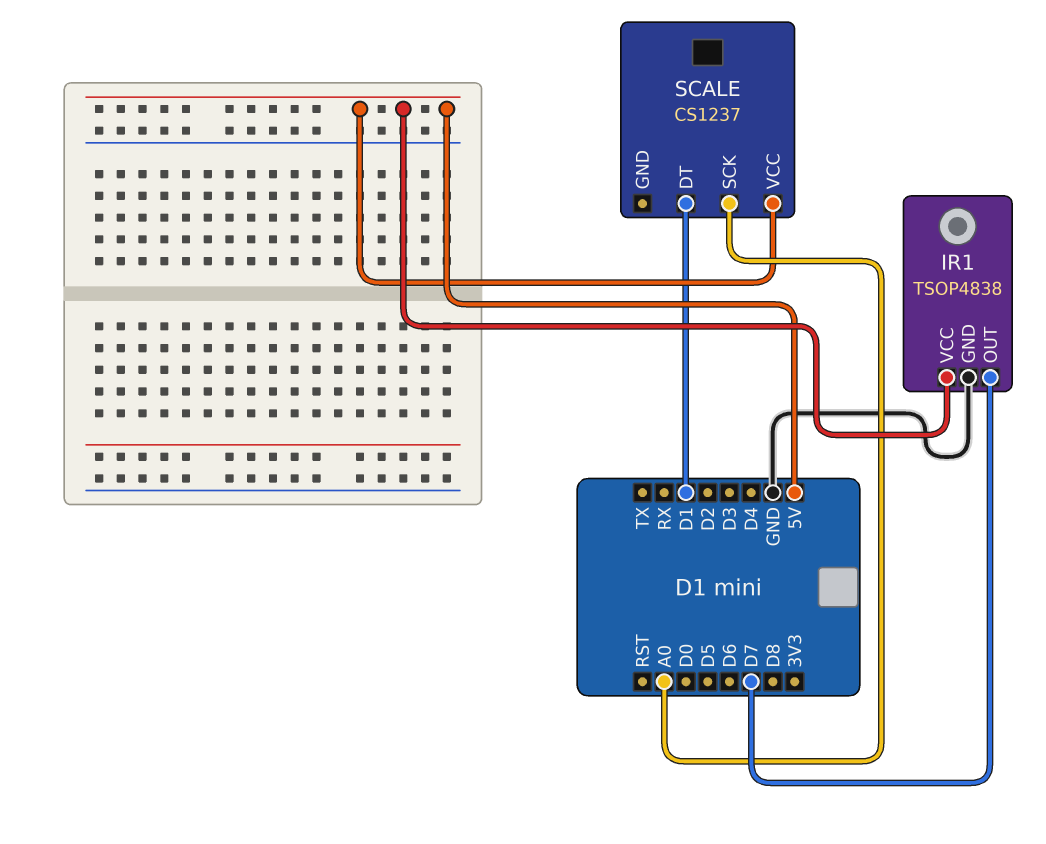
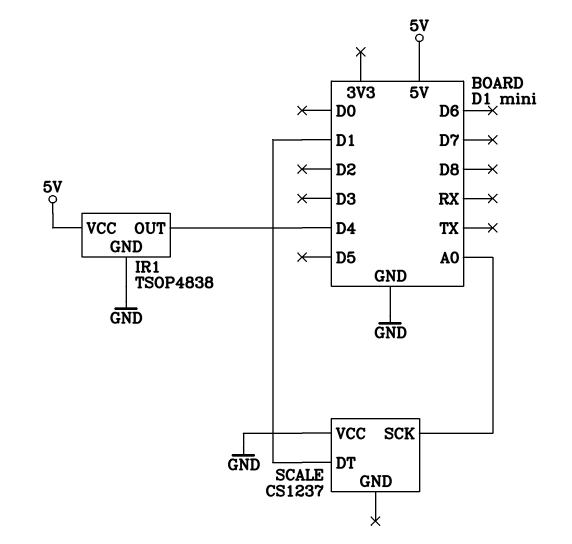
IR1 pin OUT: D7 -> D4
SCALE pin VCC: 5V -> GND

